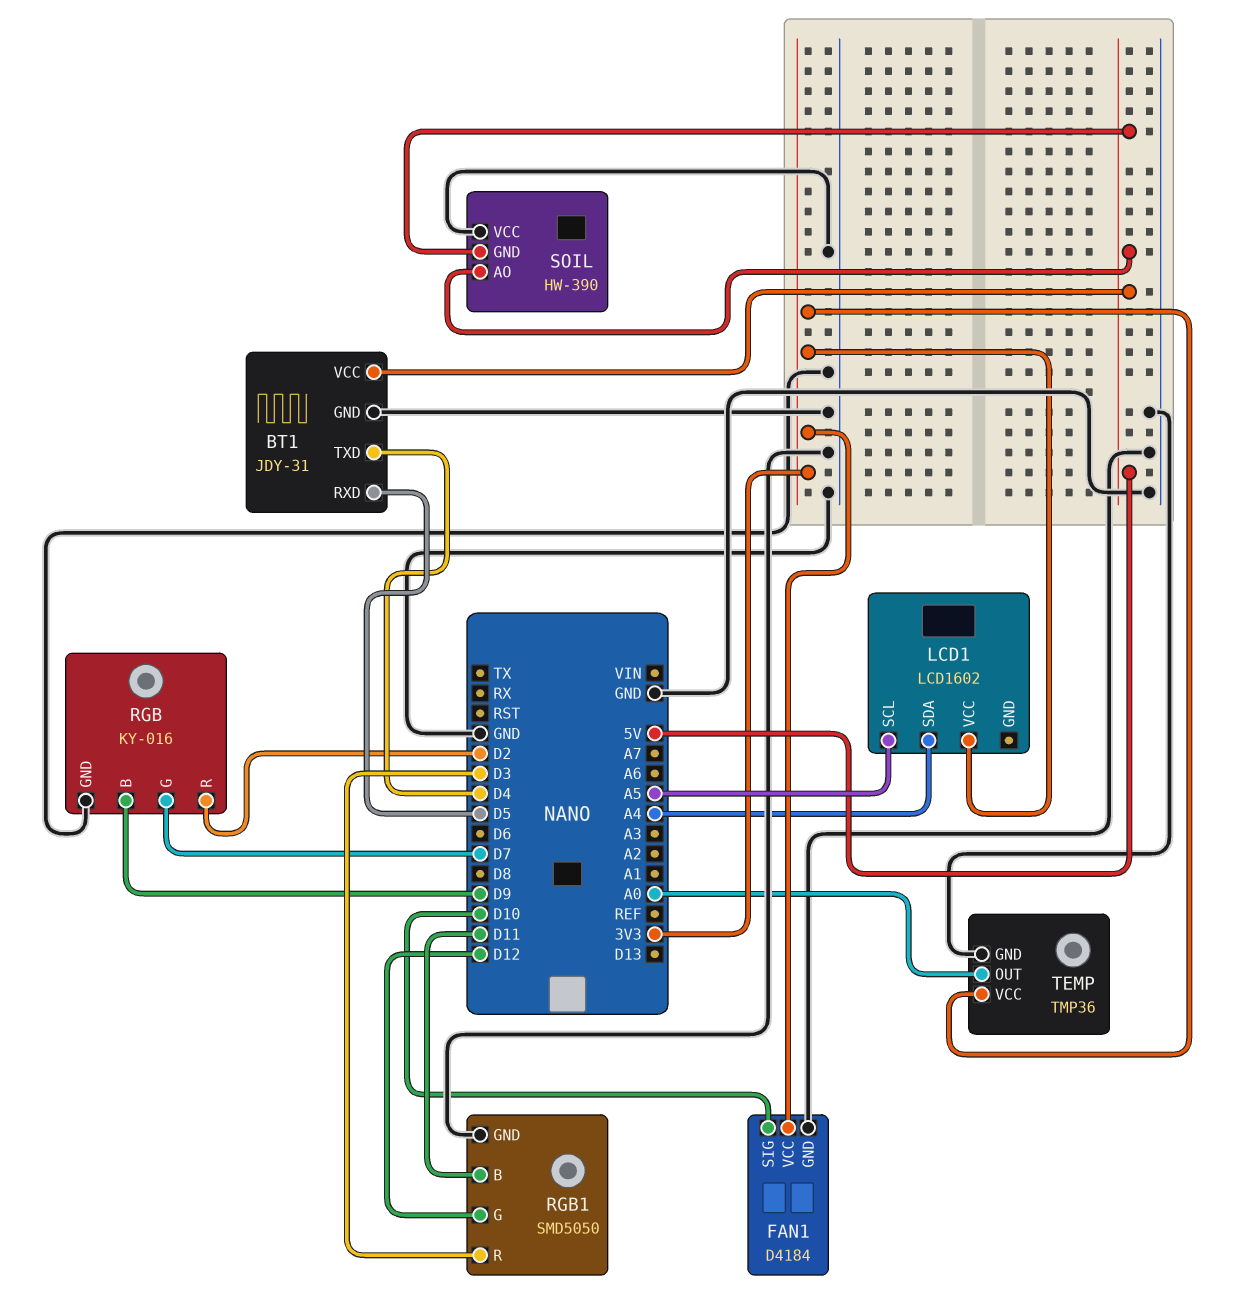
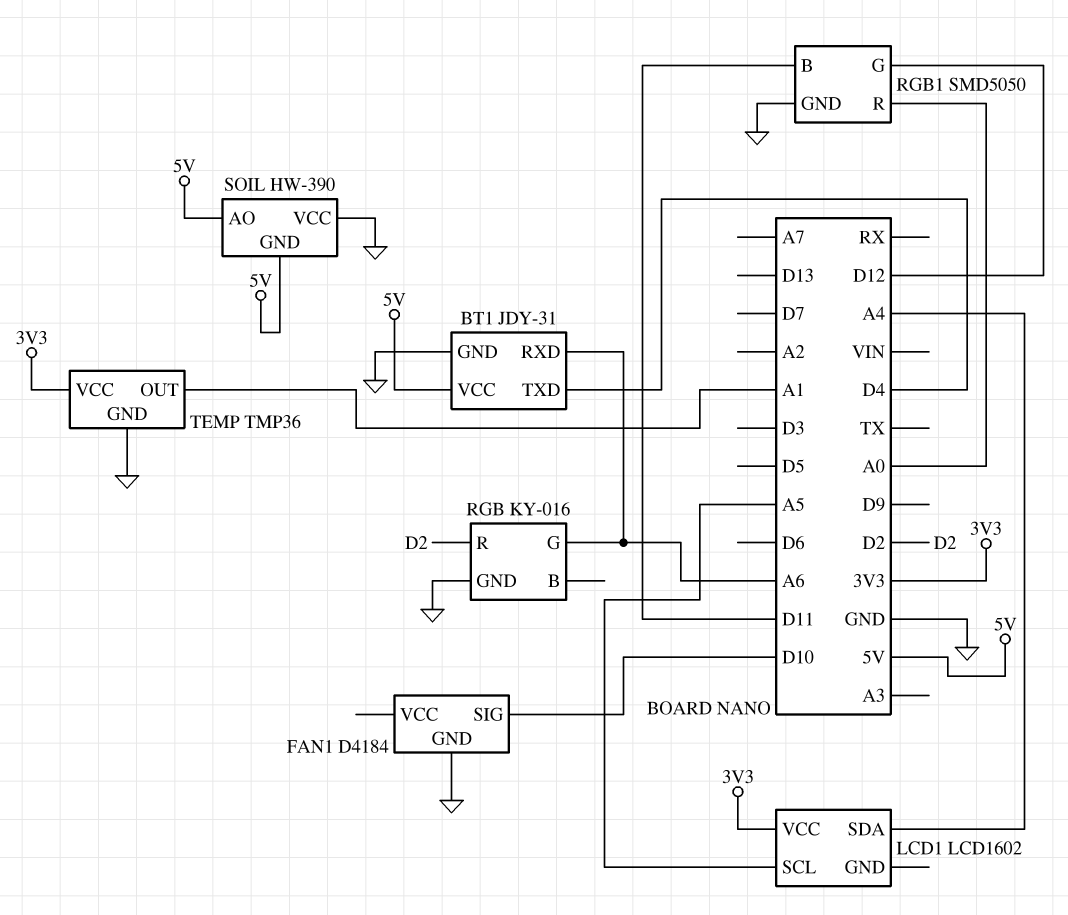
BT1 pin RXD: D5 -> A6
FAN1 pin VCC: 3V3 -> none
RGB pin B: D9 -> none
RGB pin G: D7 -> A6
RGB1 pin R: D3 -> A0
TEMP pin OUT: A0 -> A1

